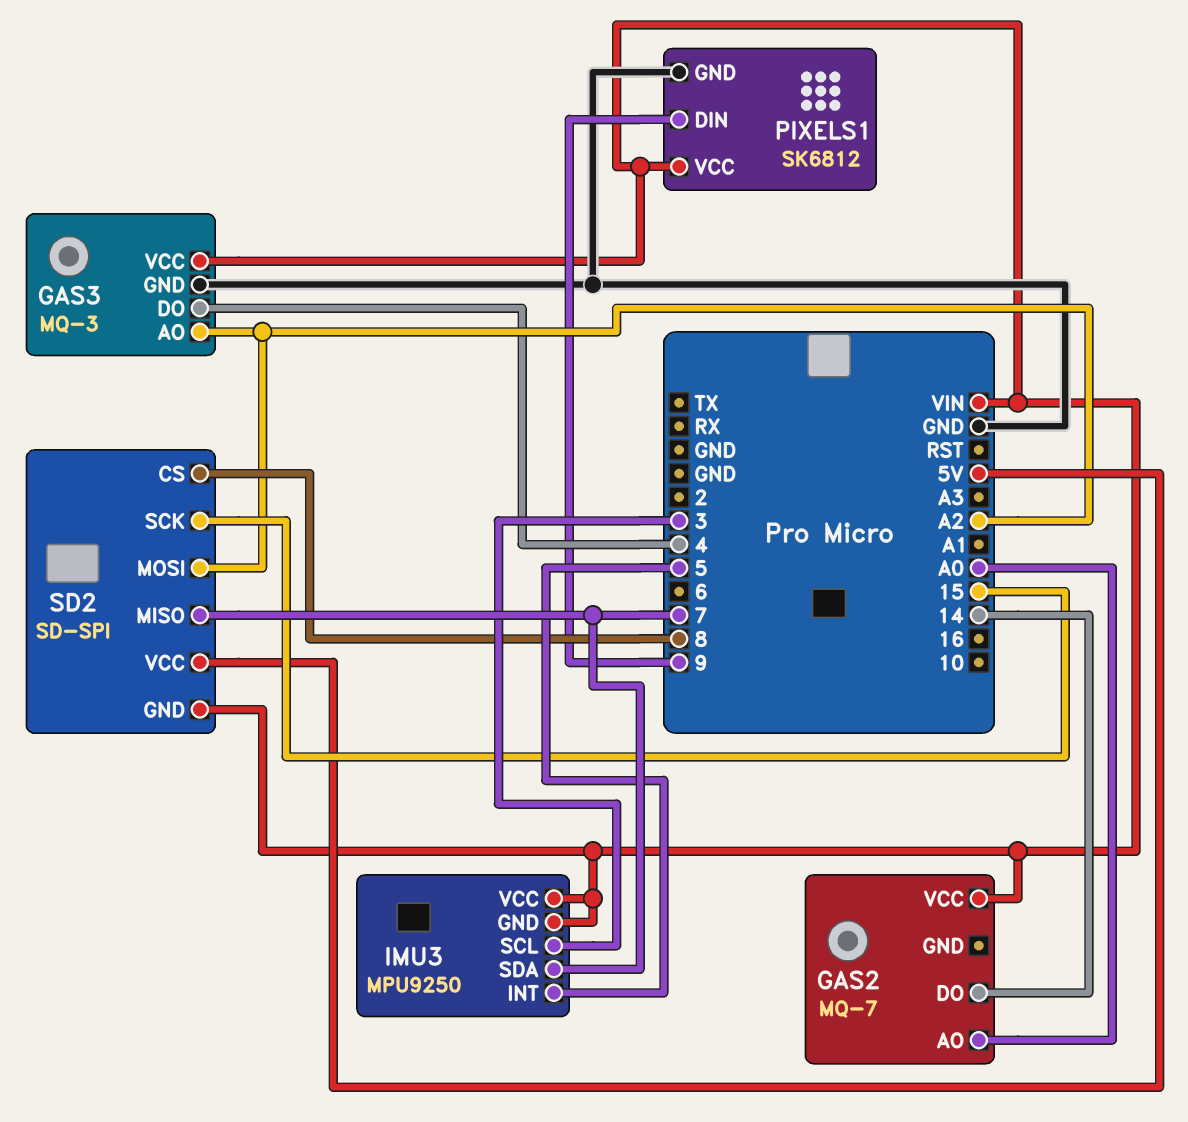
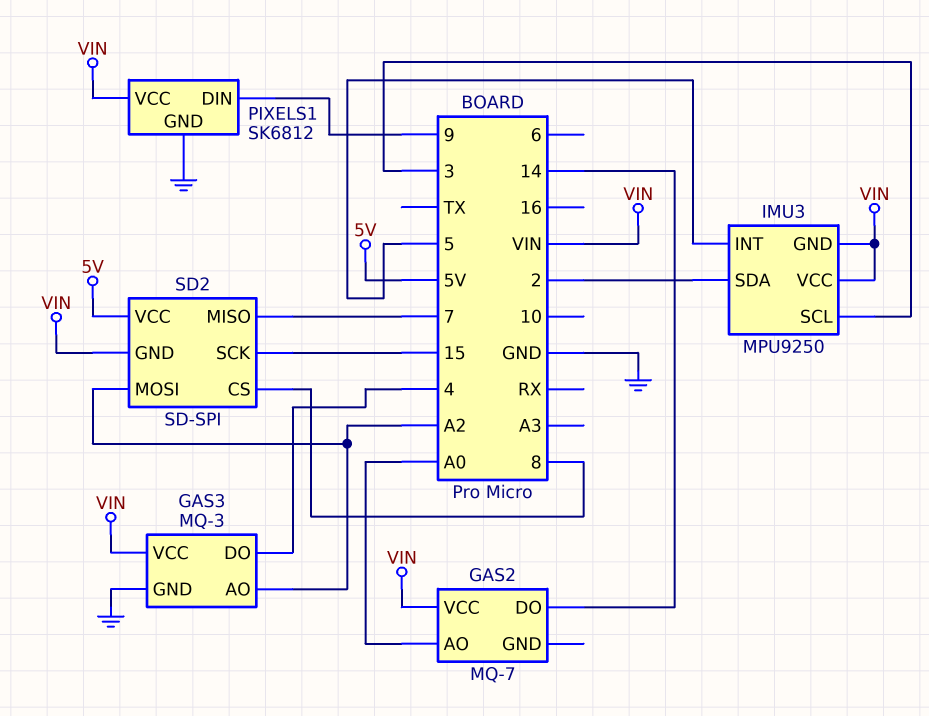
IMU3 pin SDA: 7 -> 2

